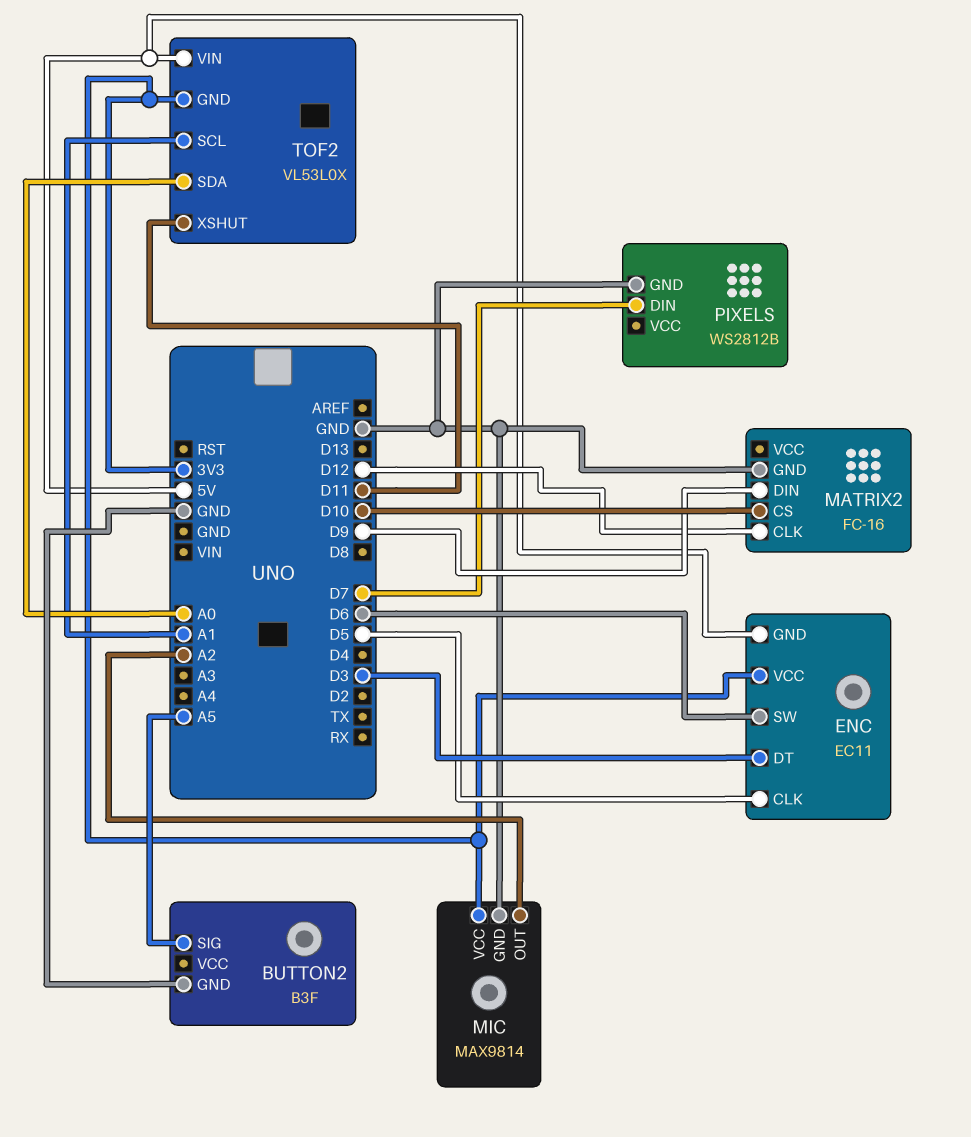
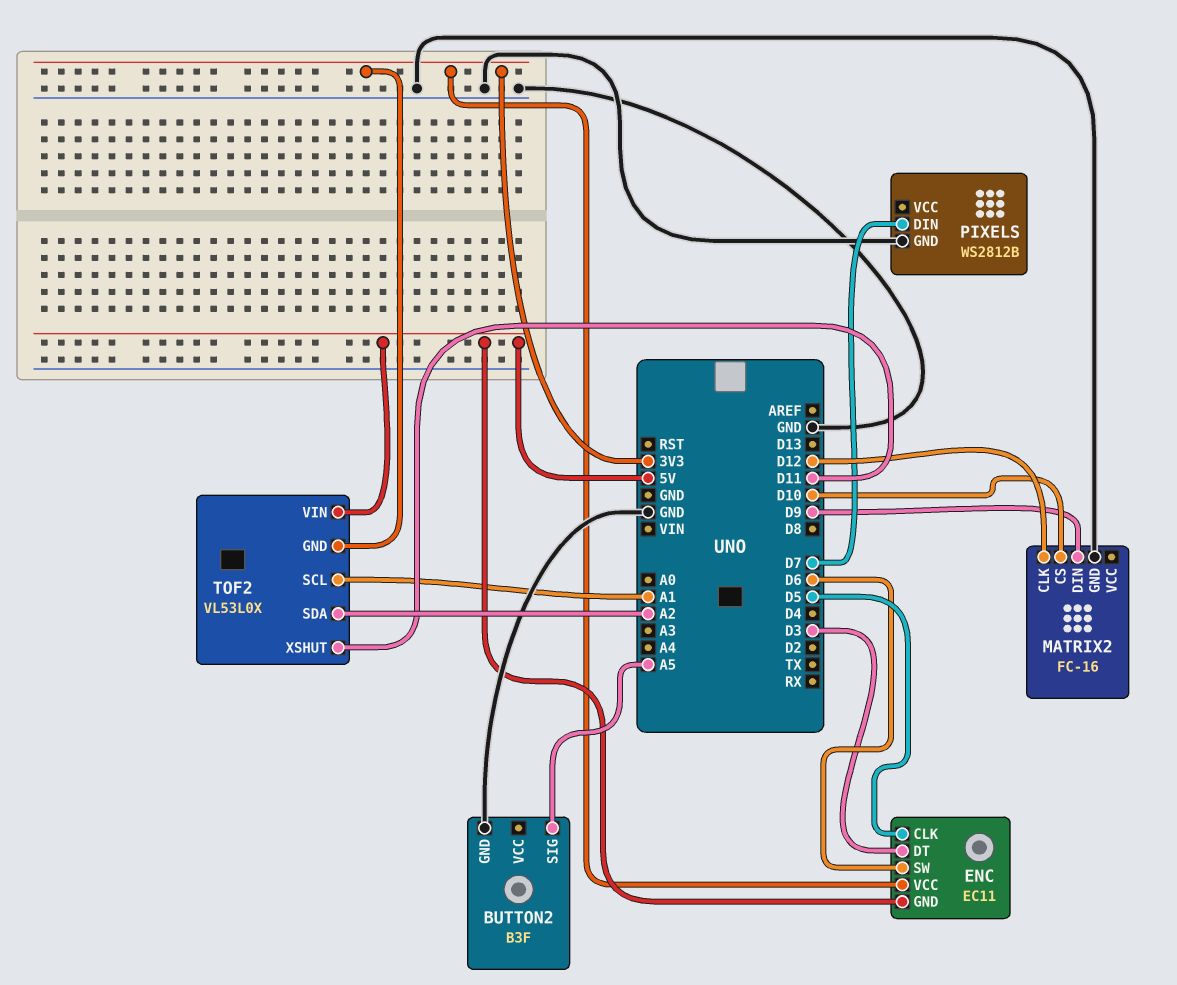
MIC: MAX9814 -> none
MIC pin GND: GND -> none
MIC pin OUT: A2 -> none
MIC pin VCC: 3V3 -> none
TOF2 pin SDA: A0 -> A2

